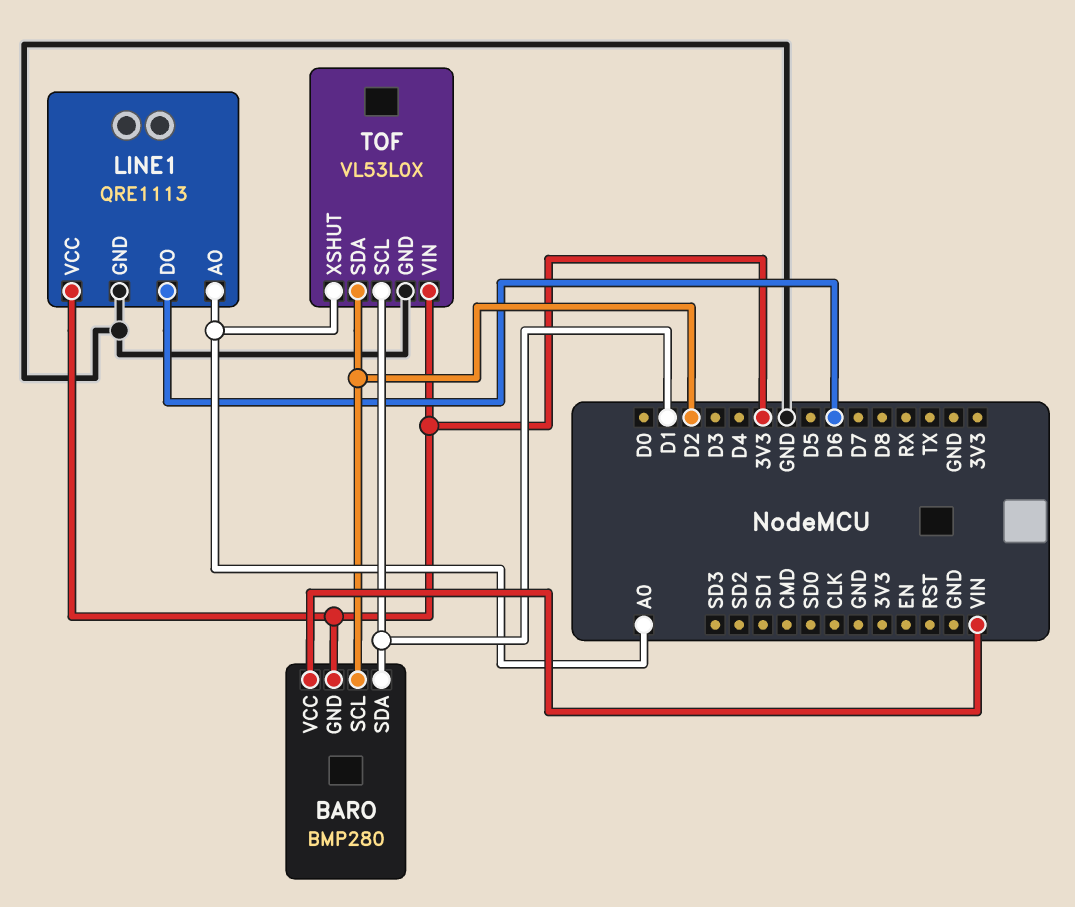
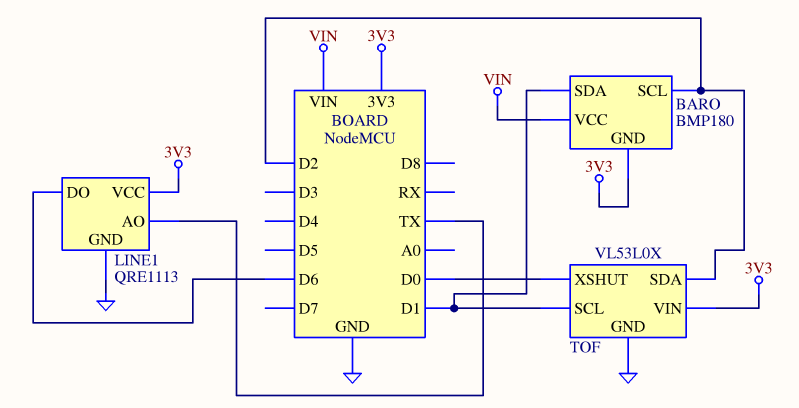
BARO: BMP280 -> BMP180
LINE1 pin AO: A0 -> TX
TOF pin XSHUT: A0 -> D0

